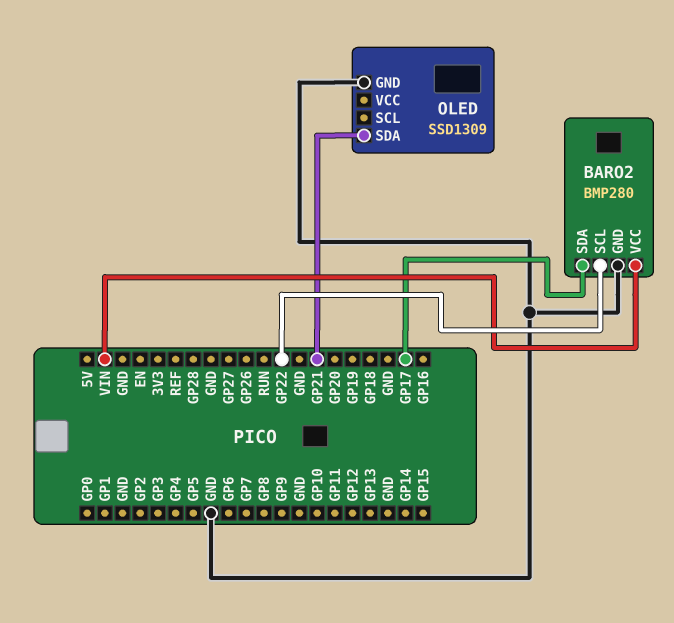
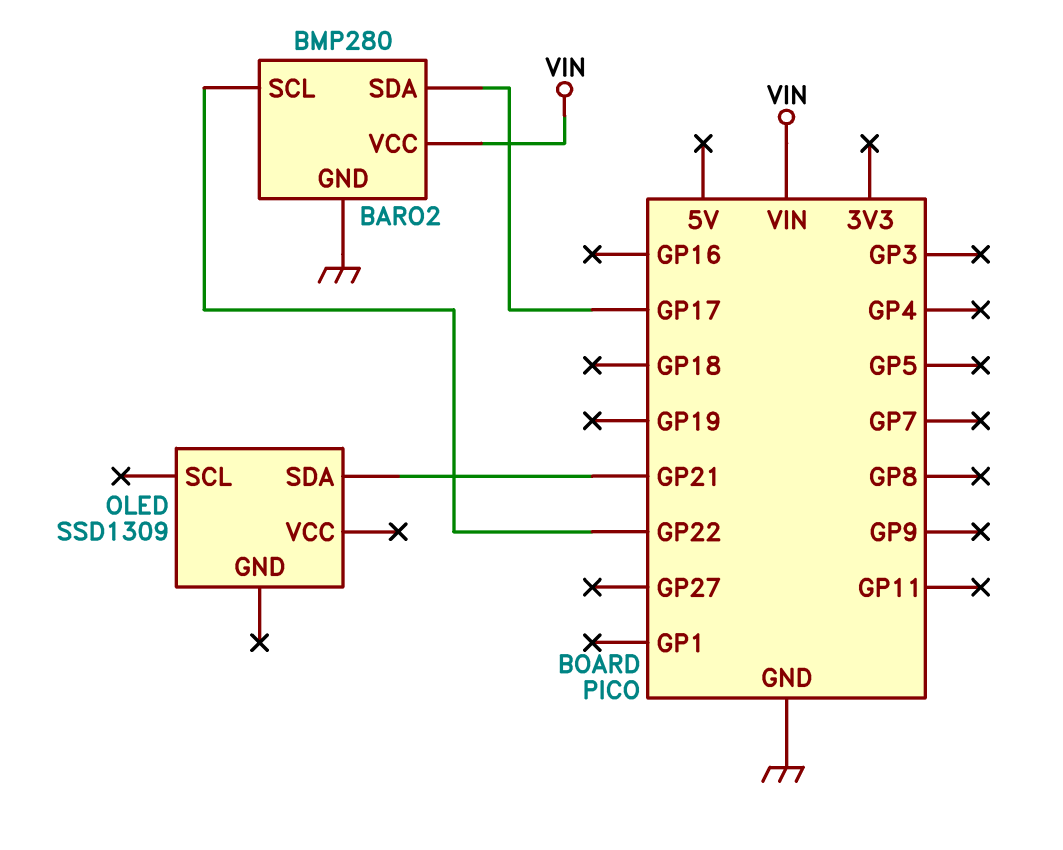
OLED pin GND: GND -> none

